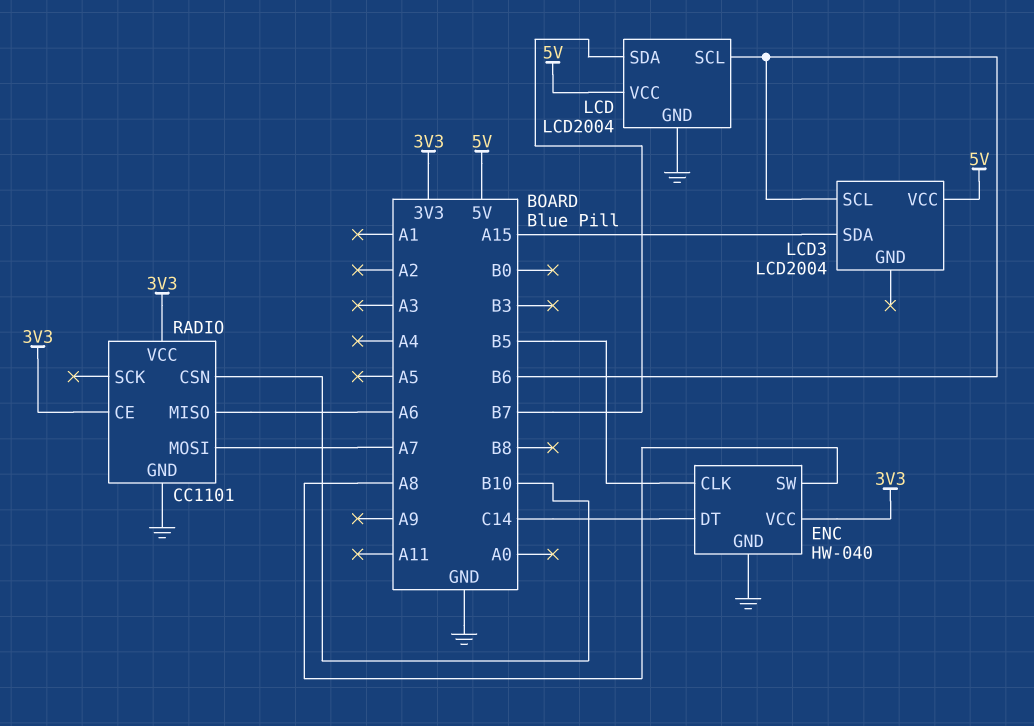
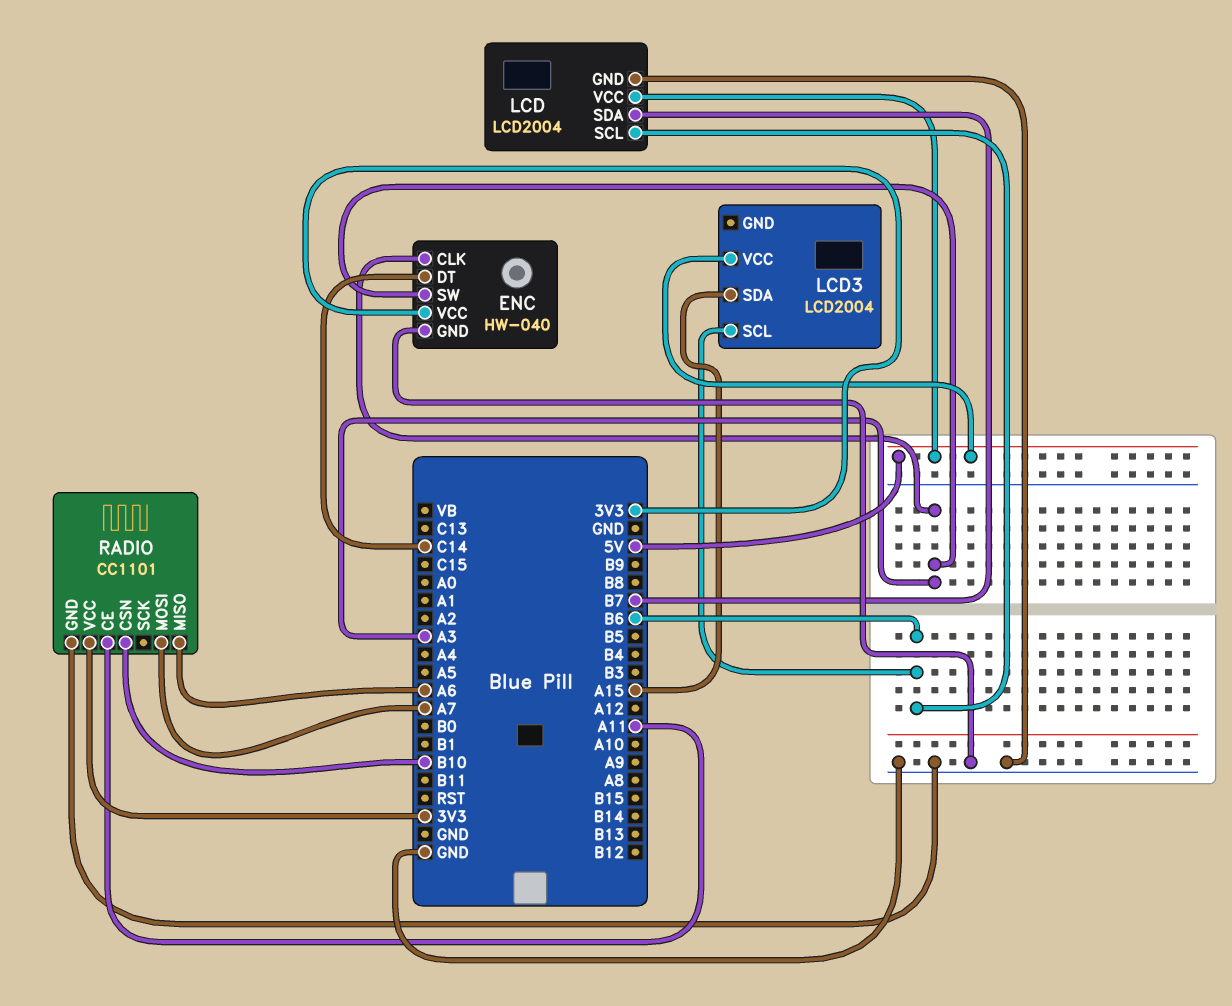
ENC pin CLK: B5 -> A3
ENC pin SW: A8 -> A3
RADIO pin CE: 3V3 -> A11

